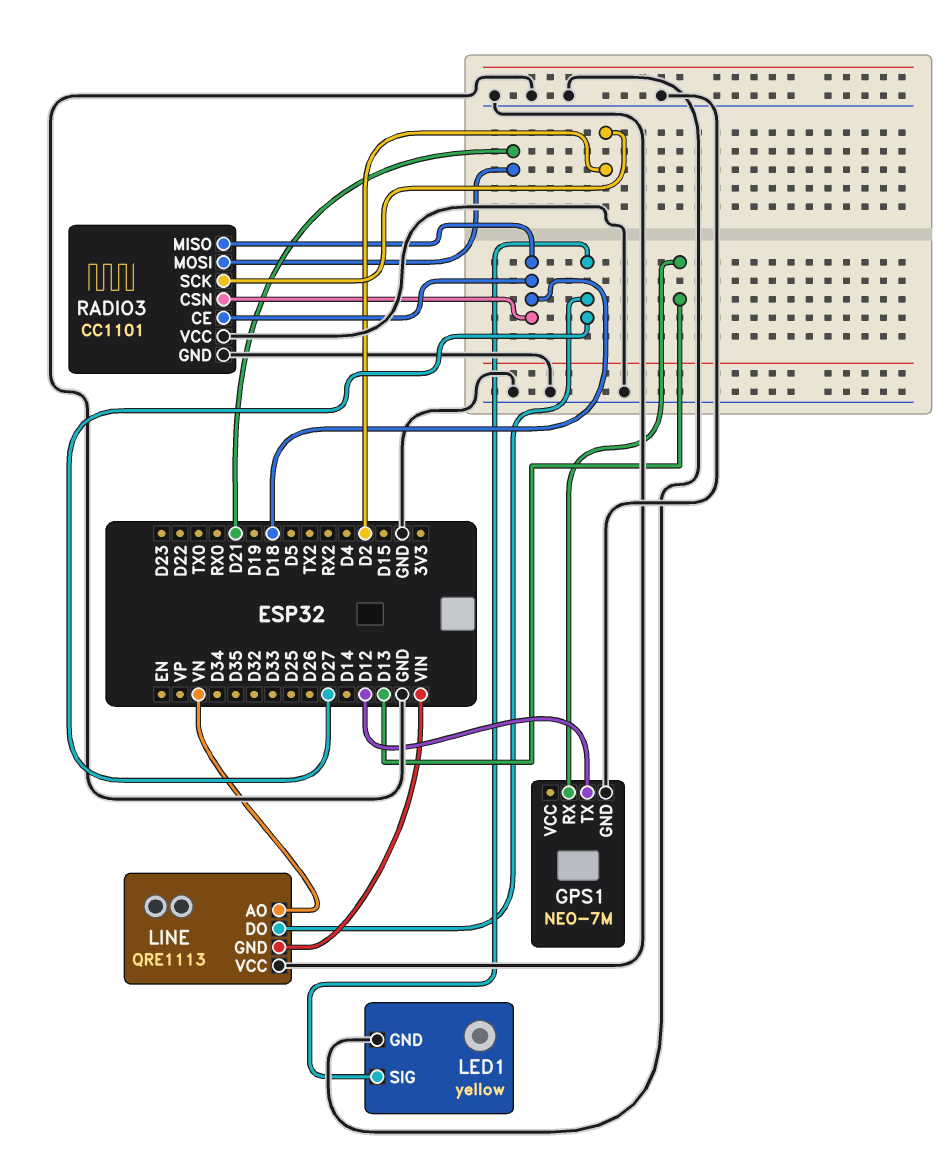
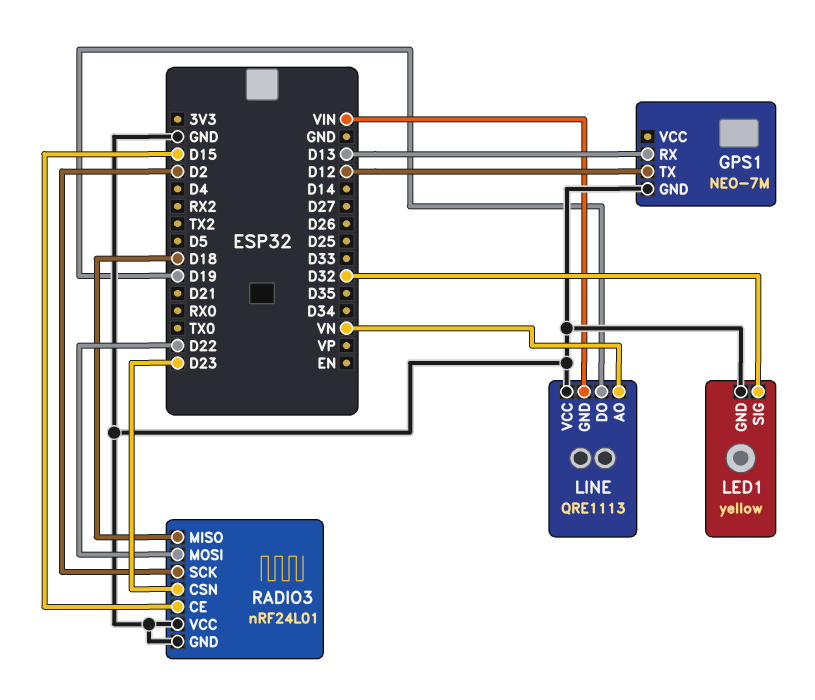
LED1 pin SIG: D27 -> D32
LINE pin DO: D27 -> D19
RADIO3: CC1101 -> nRF24L01
RADIO3 pin CE: D18 -> D15
RADIO3 pin CSN: D18 -> D23
RADIO3 pin MOSI: D21 -> D22

